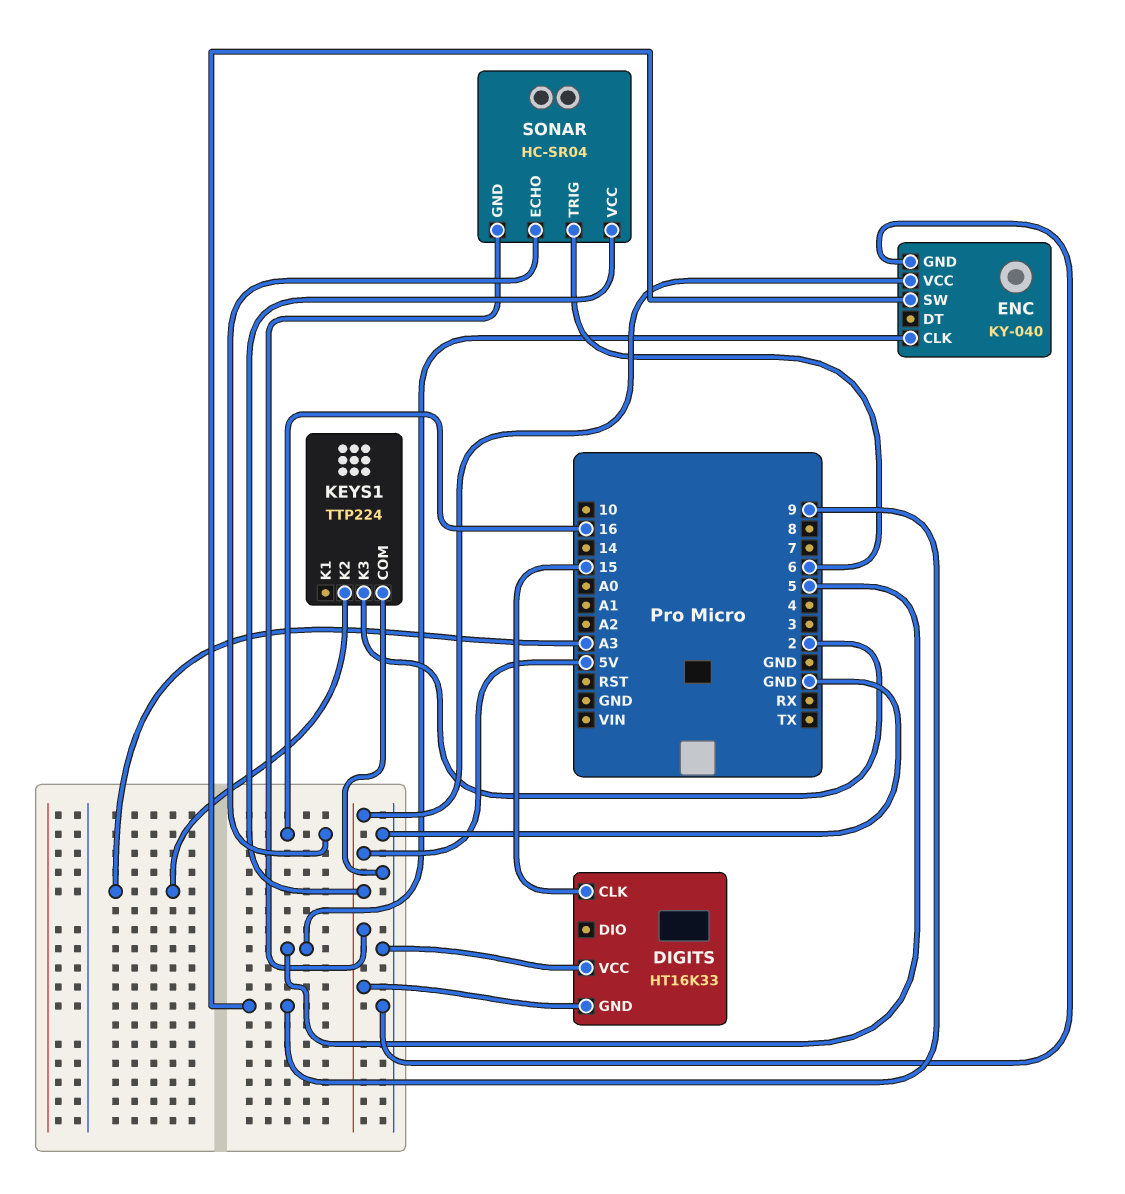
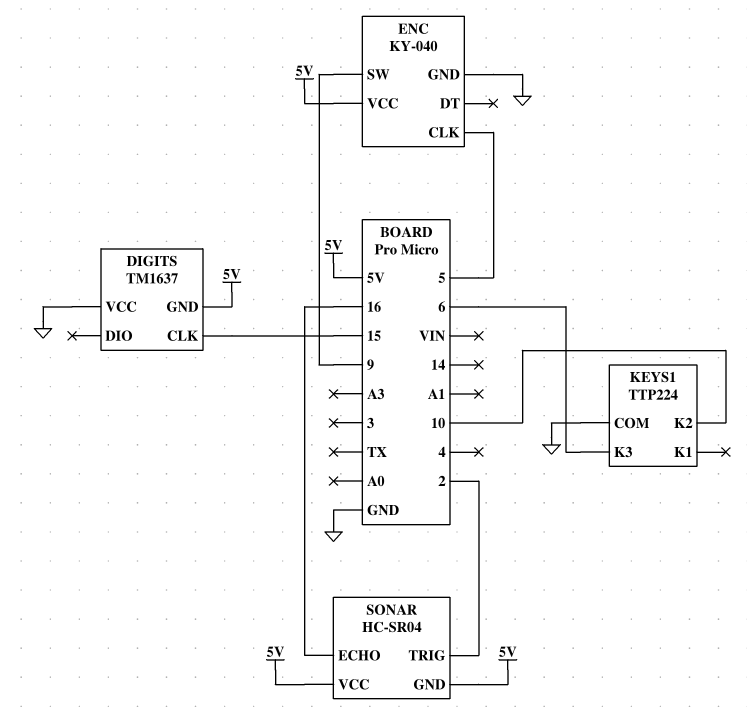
DIGITS: HT16K33 -> TM1637
KEYS1 pin K2: A3 -> 10
KEYS1 pin K3: 2 -> 6
SONAR pin TRIG: 6 -> 2

